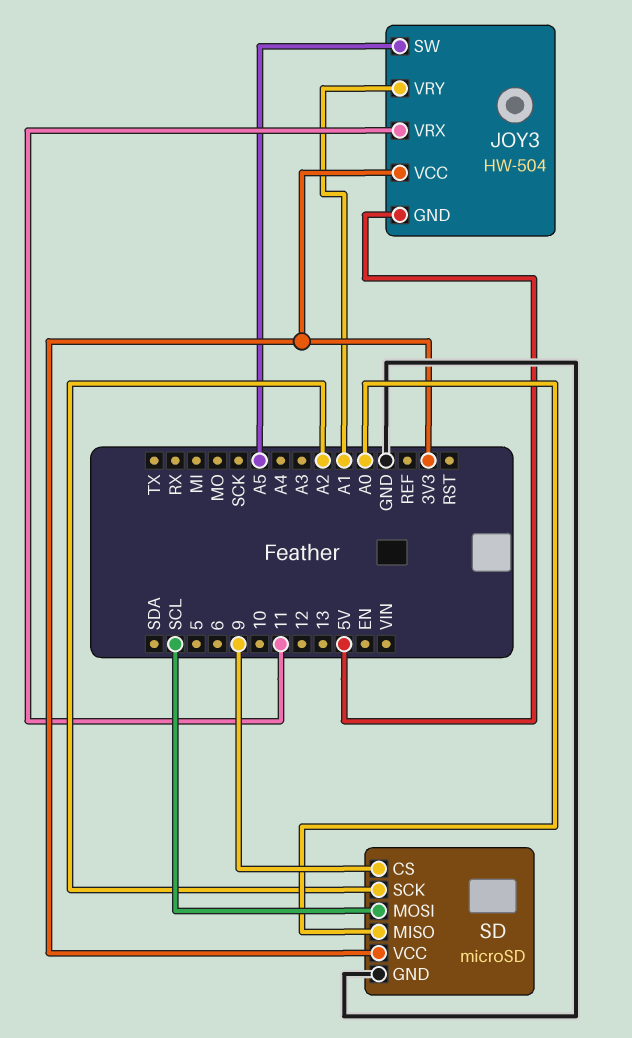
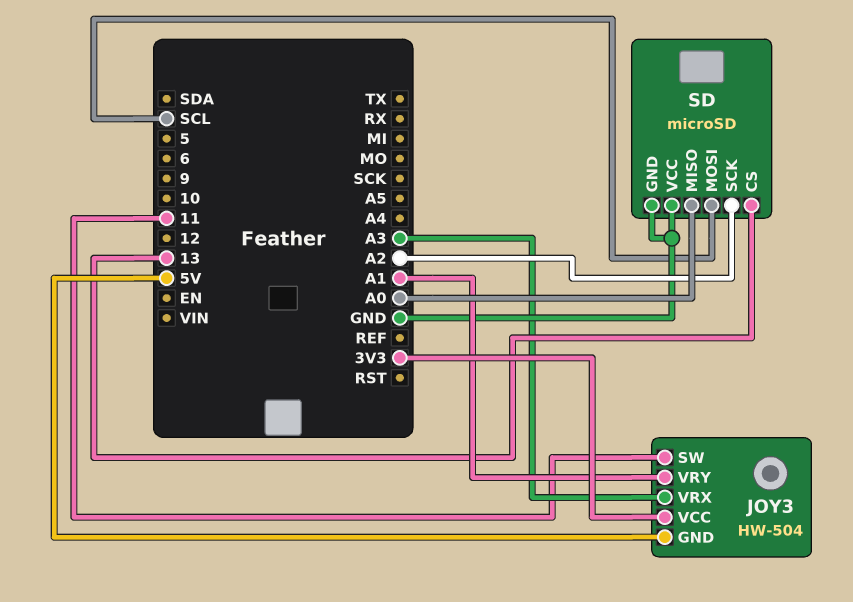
JOY3 pin SW: A5 -> 11
JOY3 pin VRX: 11 -> A3
SD pin CS: 9 -> 13
SD pin VCC: 3V3 -> GND

